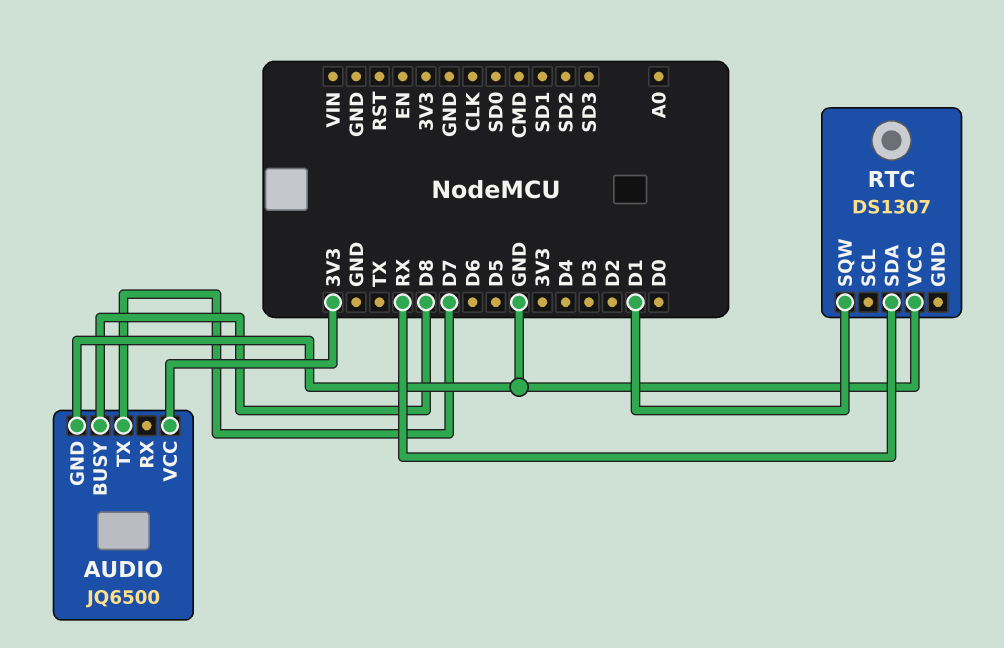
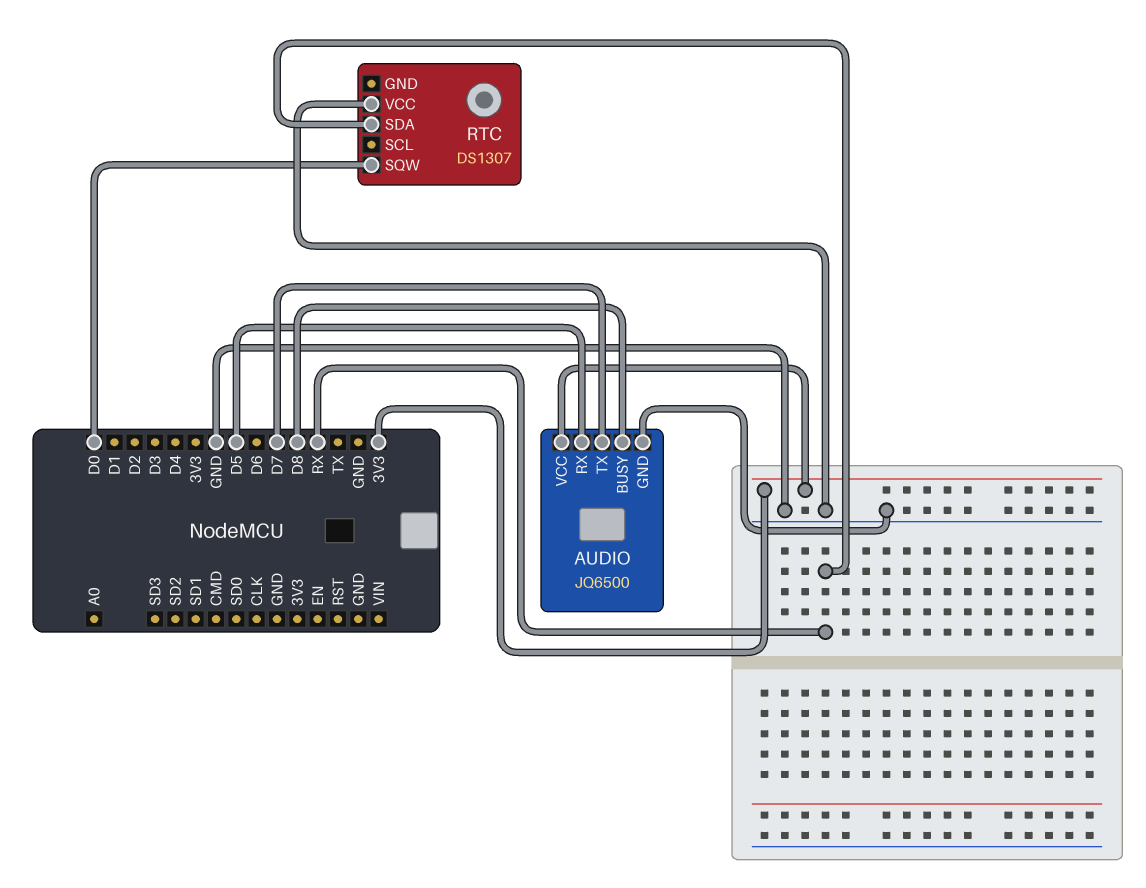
AUDIO pin RX: none -> D5
RTC pin SQW: D1 -> D0

